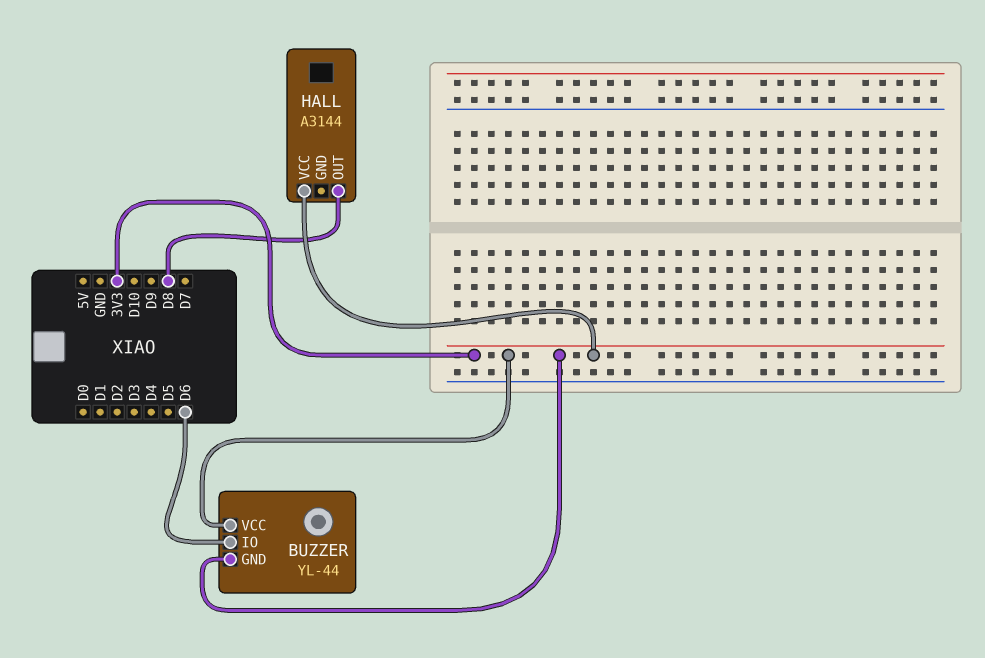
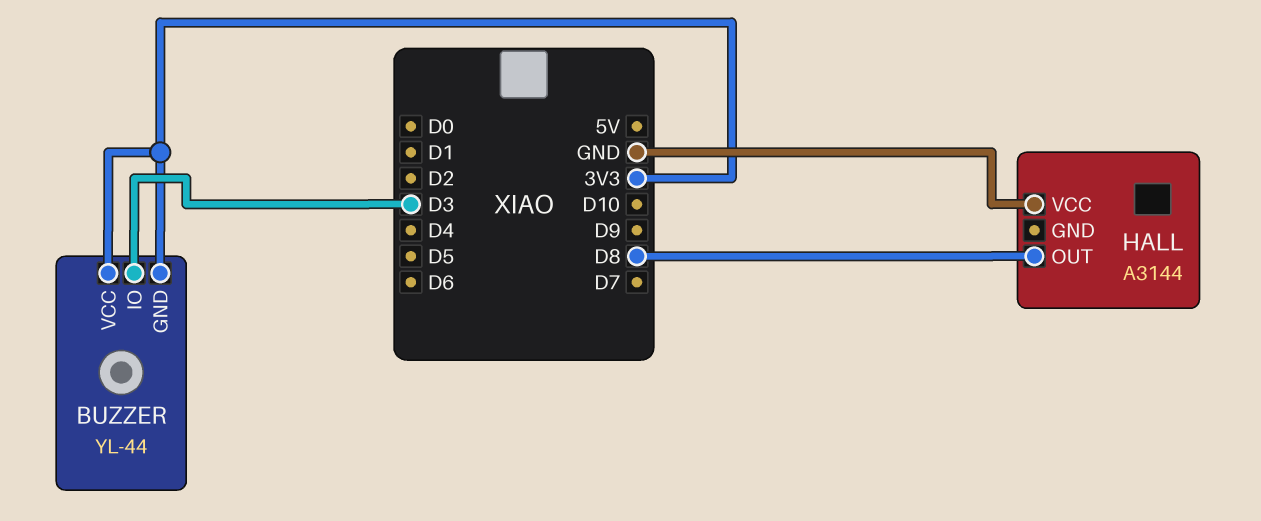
BUZZER pin IO: D6 -> D3
HALL pin VCC: 3V3 -> GND

